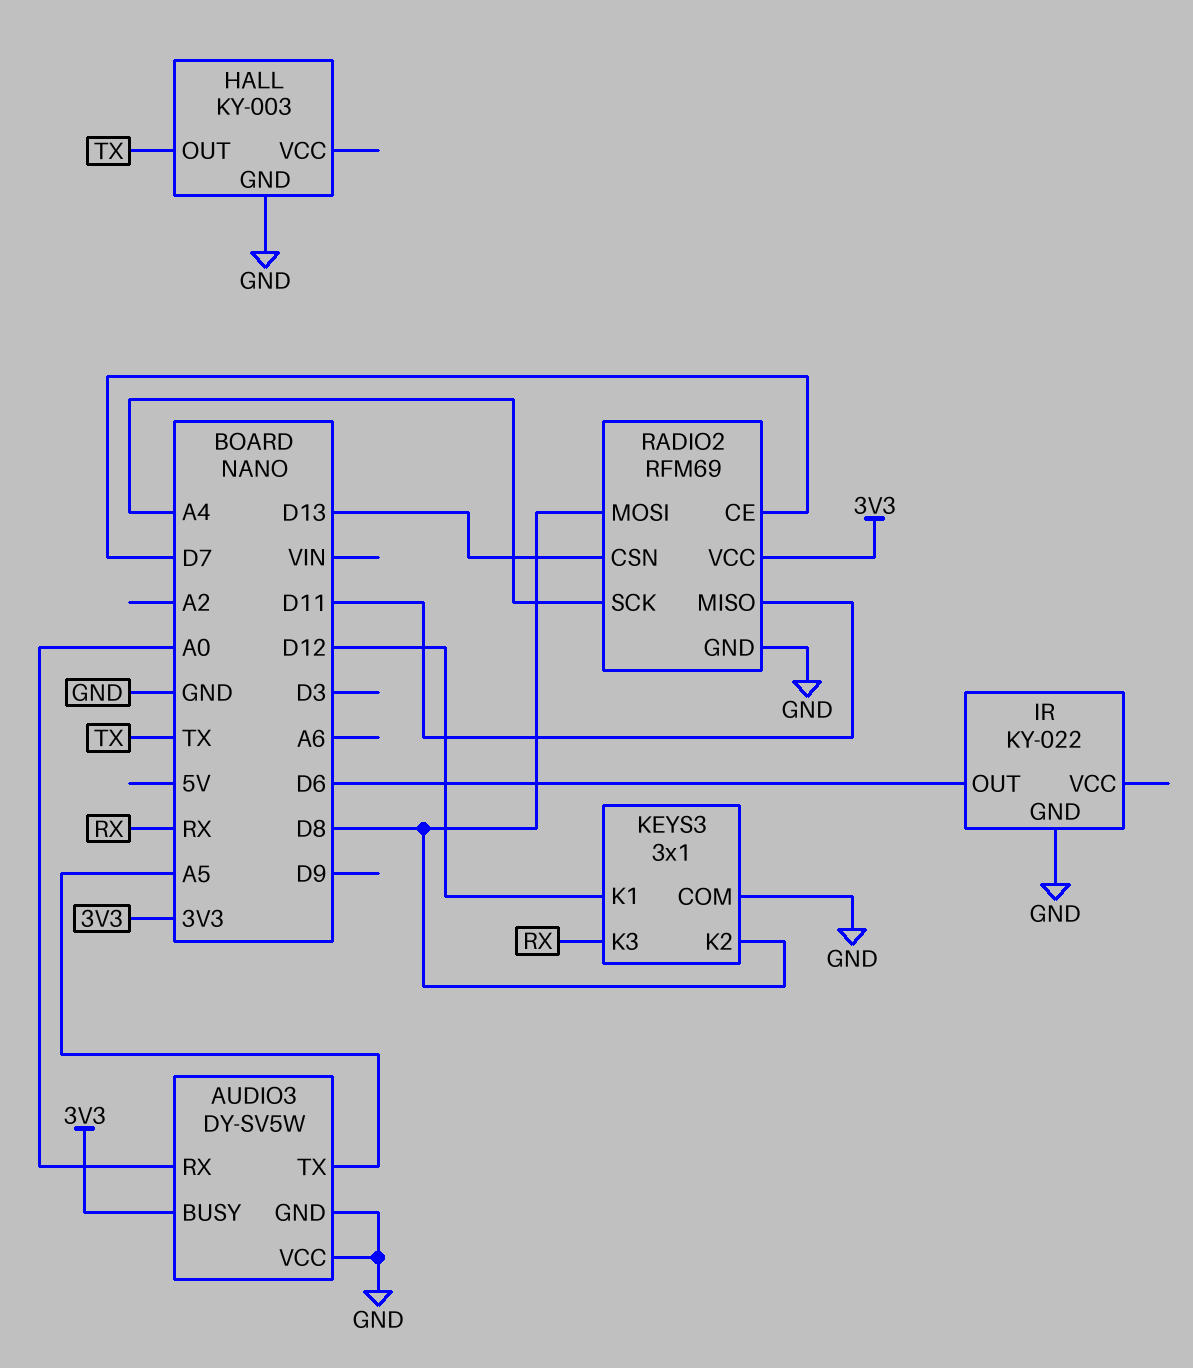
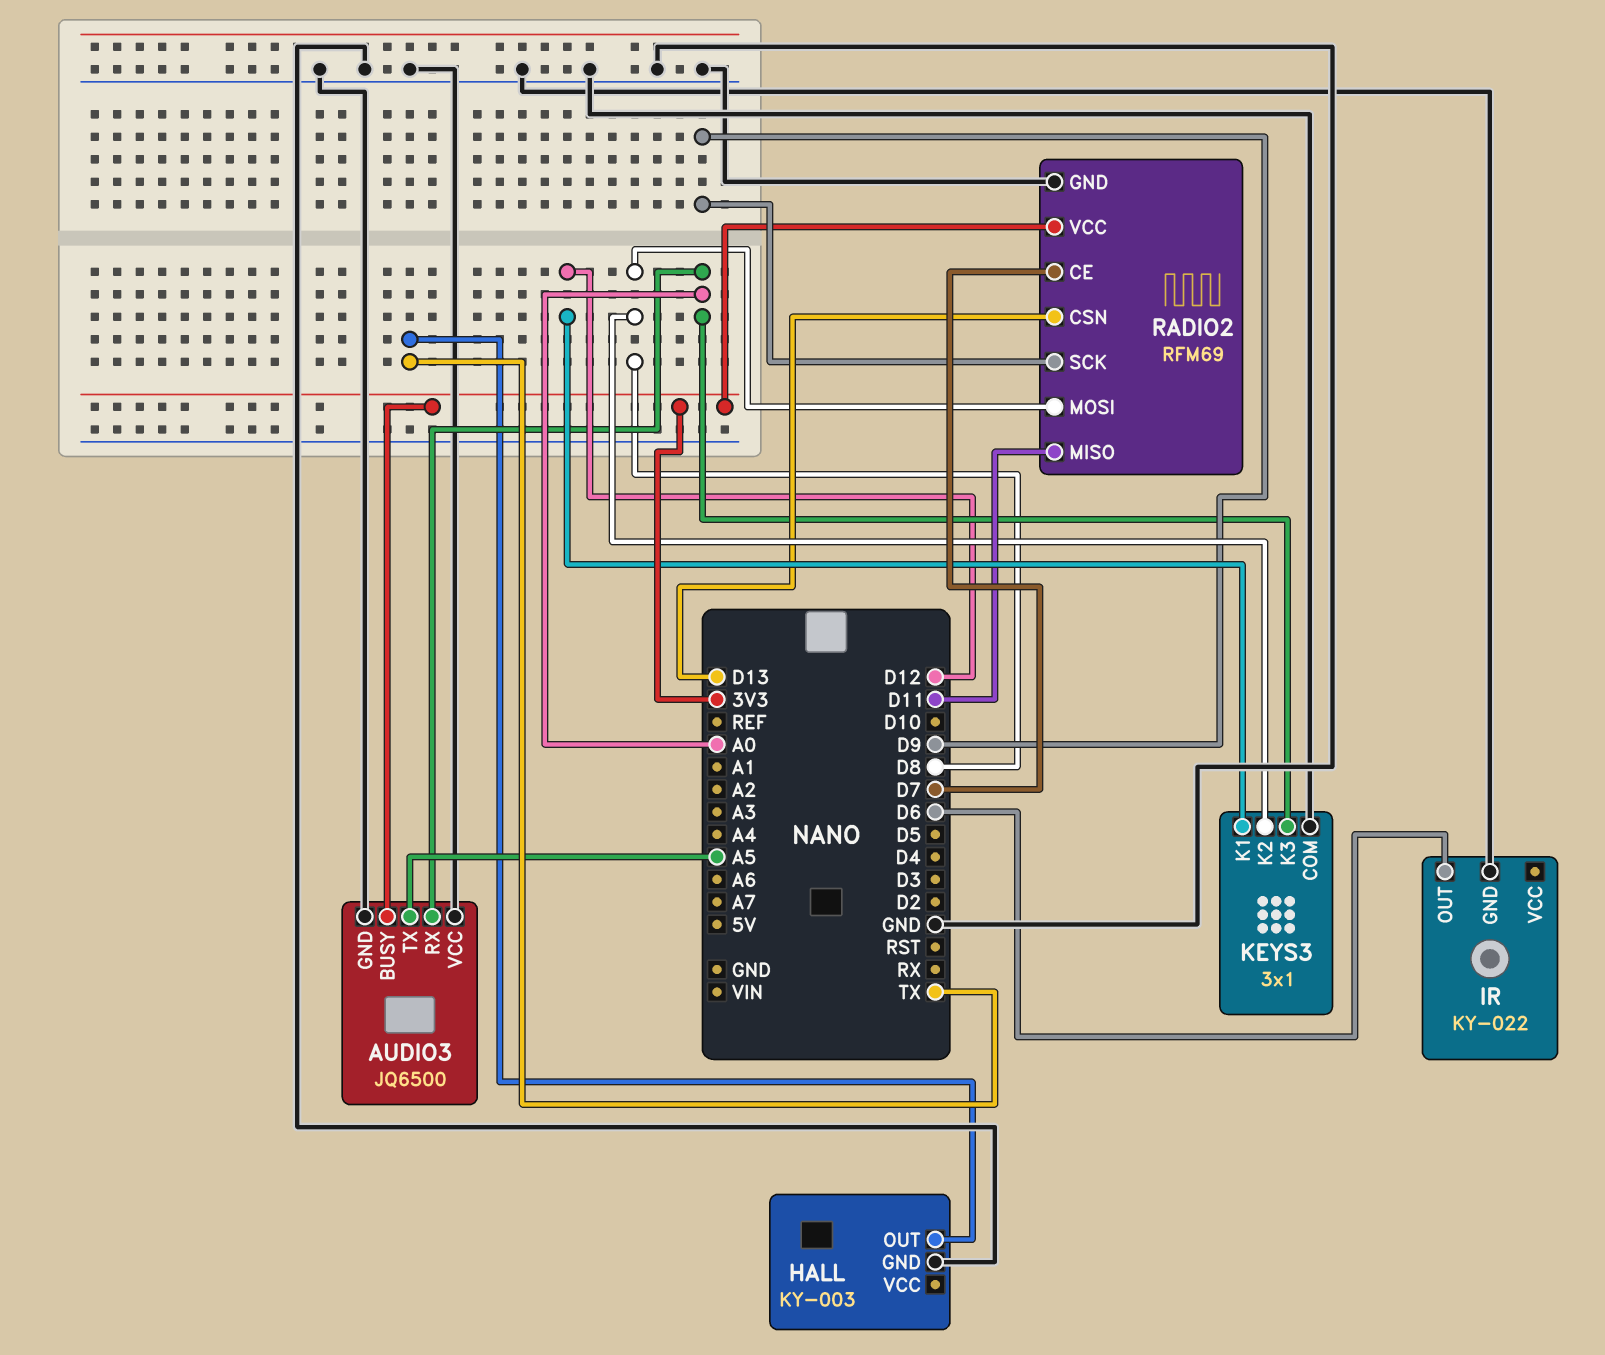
AUDIO3: DY-SV5W -> JQ6500
KEYS3 pin K3: RX -> A0
RADIO2 pin SCK: A4 -> D9

